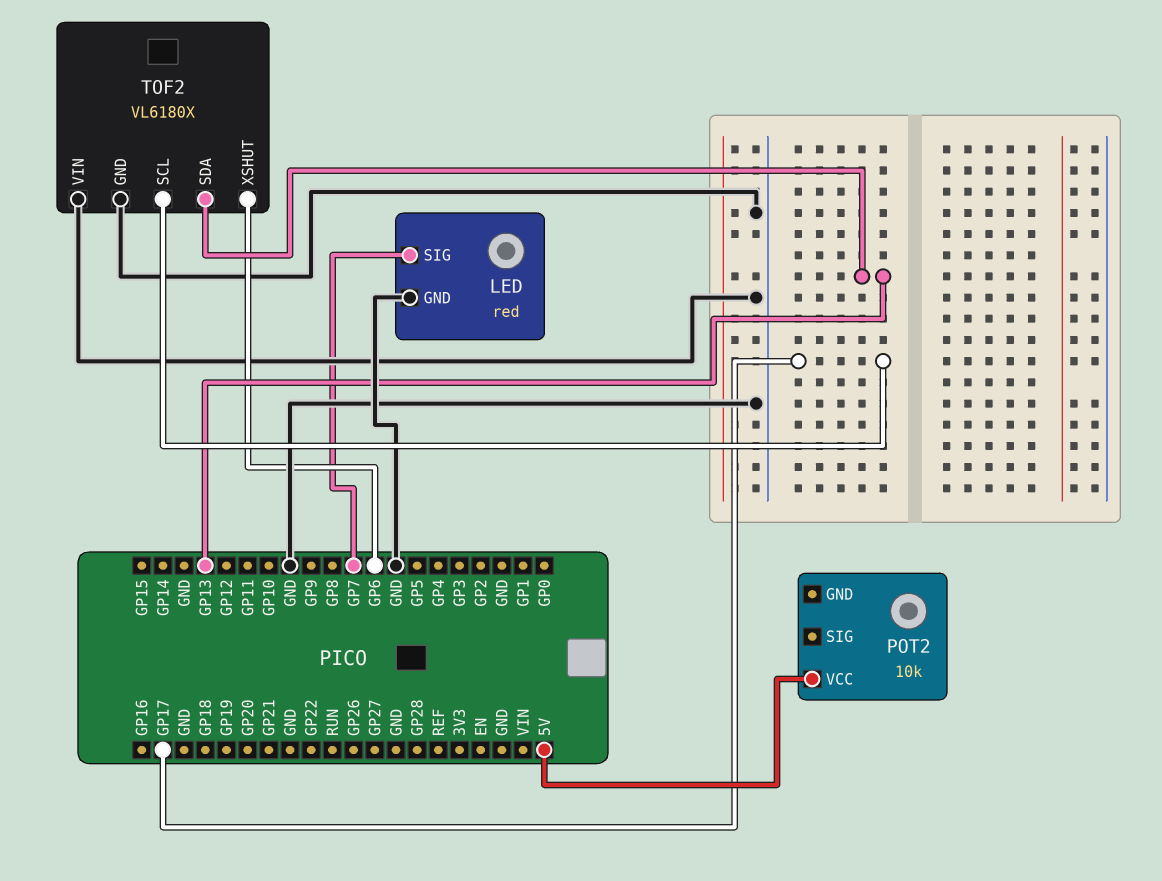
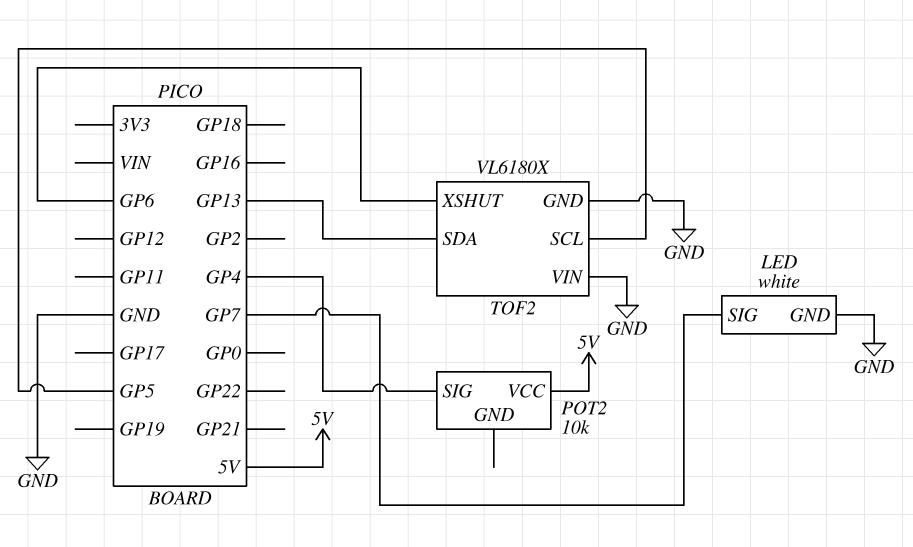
LED: red -> white
POT2 pin SIG: none -> GP4
TOF2 pin SCL: GP17 -> GP5

